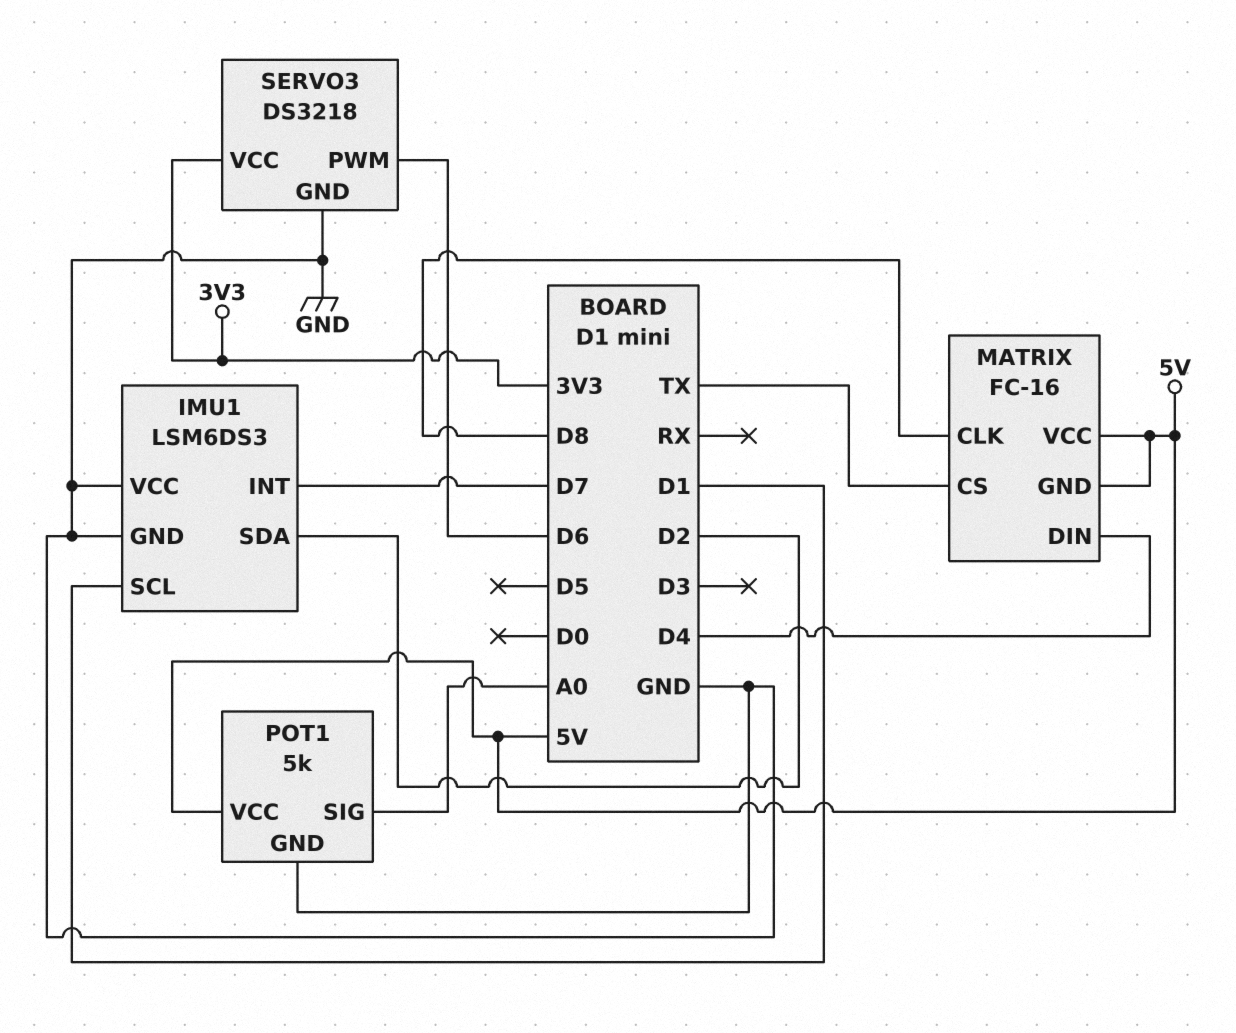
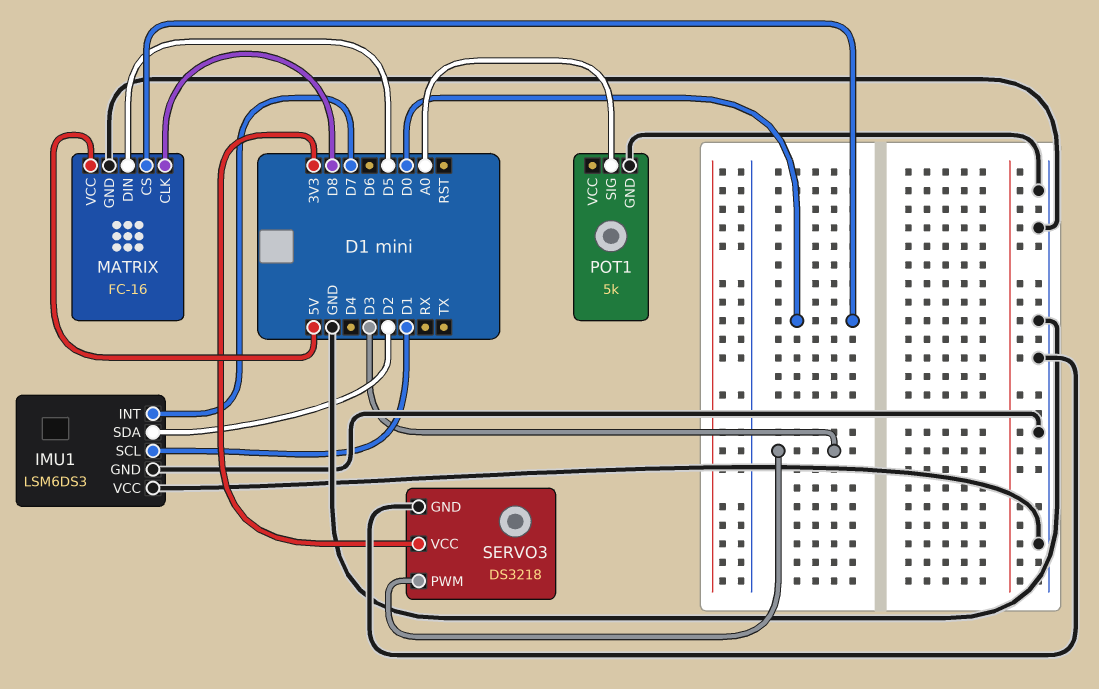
MATRIX pin CS: TX -> D0
MATRIX pin DIN: D4 -> D5
MATRIX pin GND: 5V -> GND
POT1 pin VCC: 5V -> none
SERVO3 pin PWM: D6 -> D3

